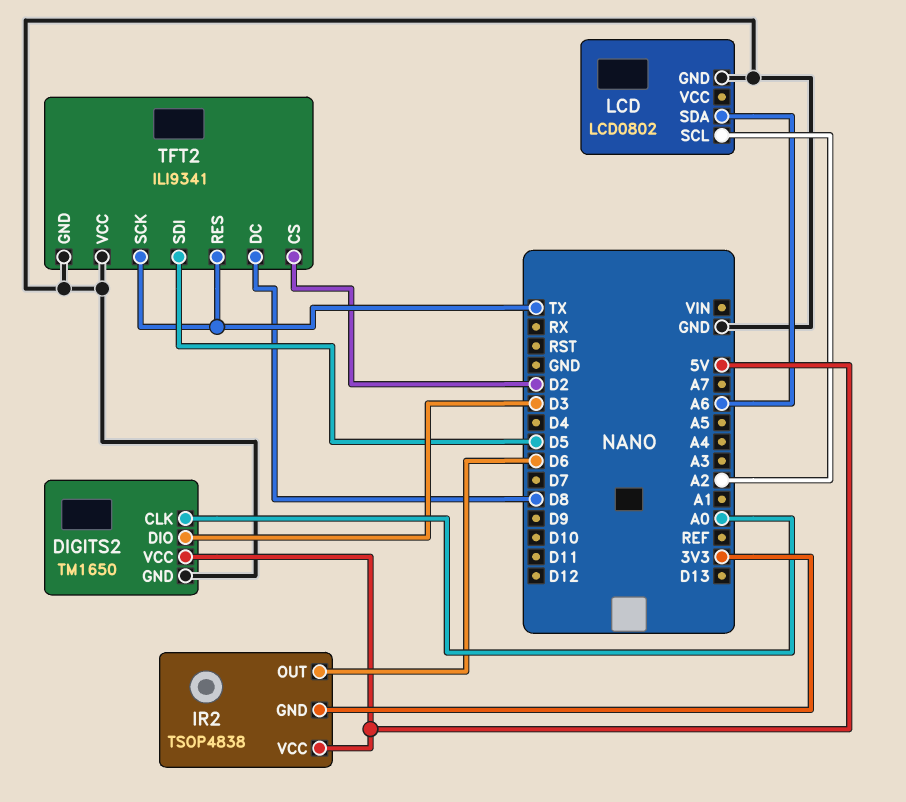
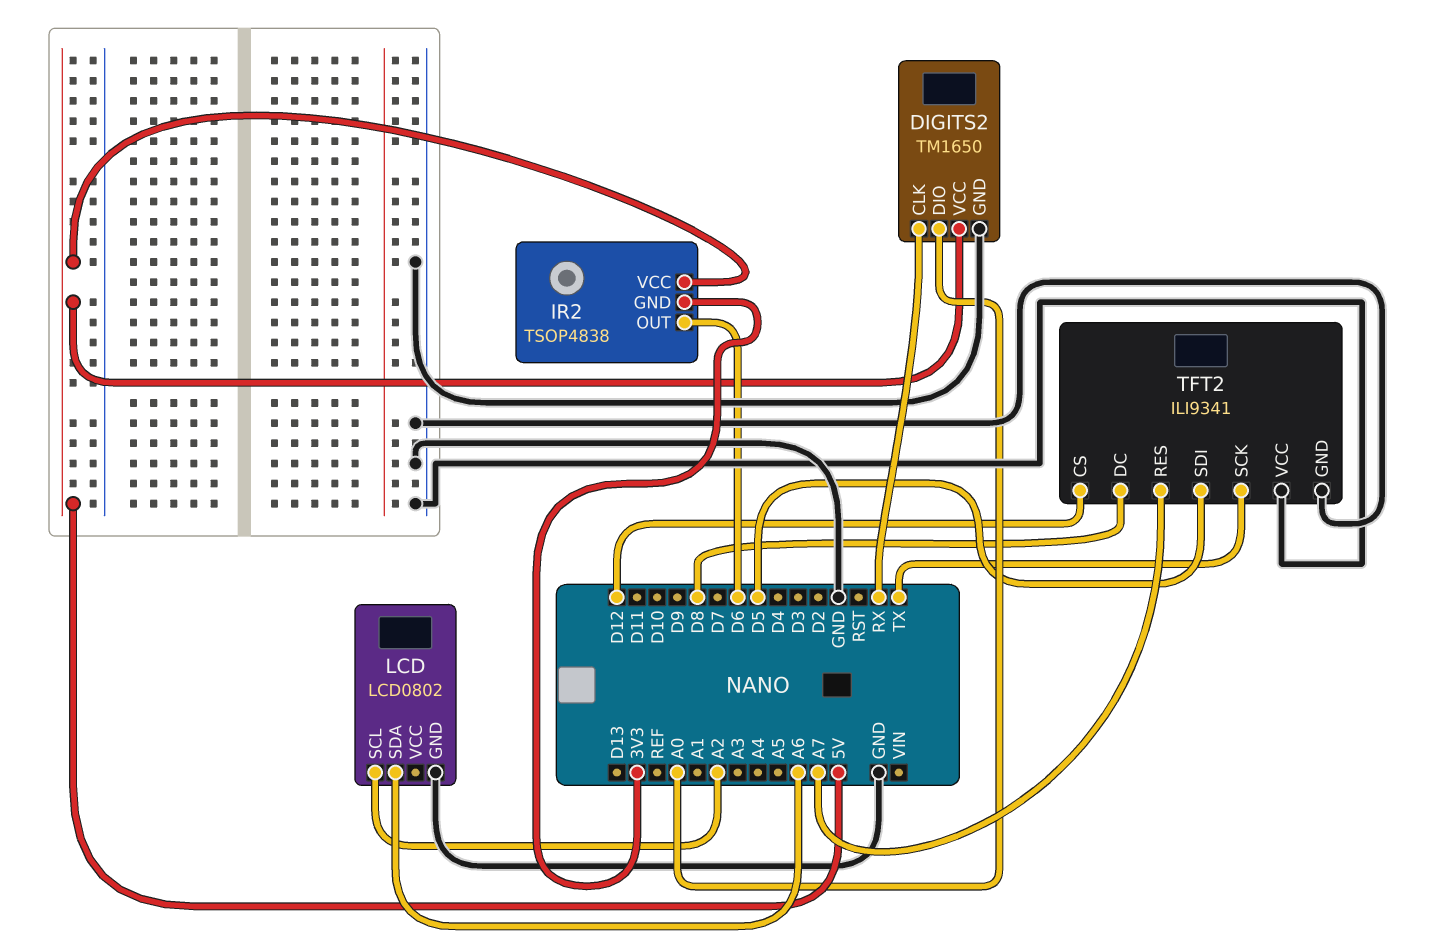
DIGITS2 pin CLK: A0 -> RX
DIGITS2 pin DIO: D3 -> A0
TFT2 pin CS: D2 -> D12
TFT2 pin RES: TX -> A7

